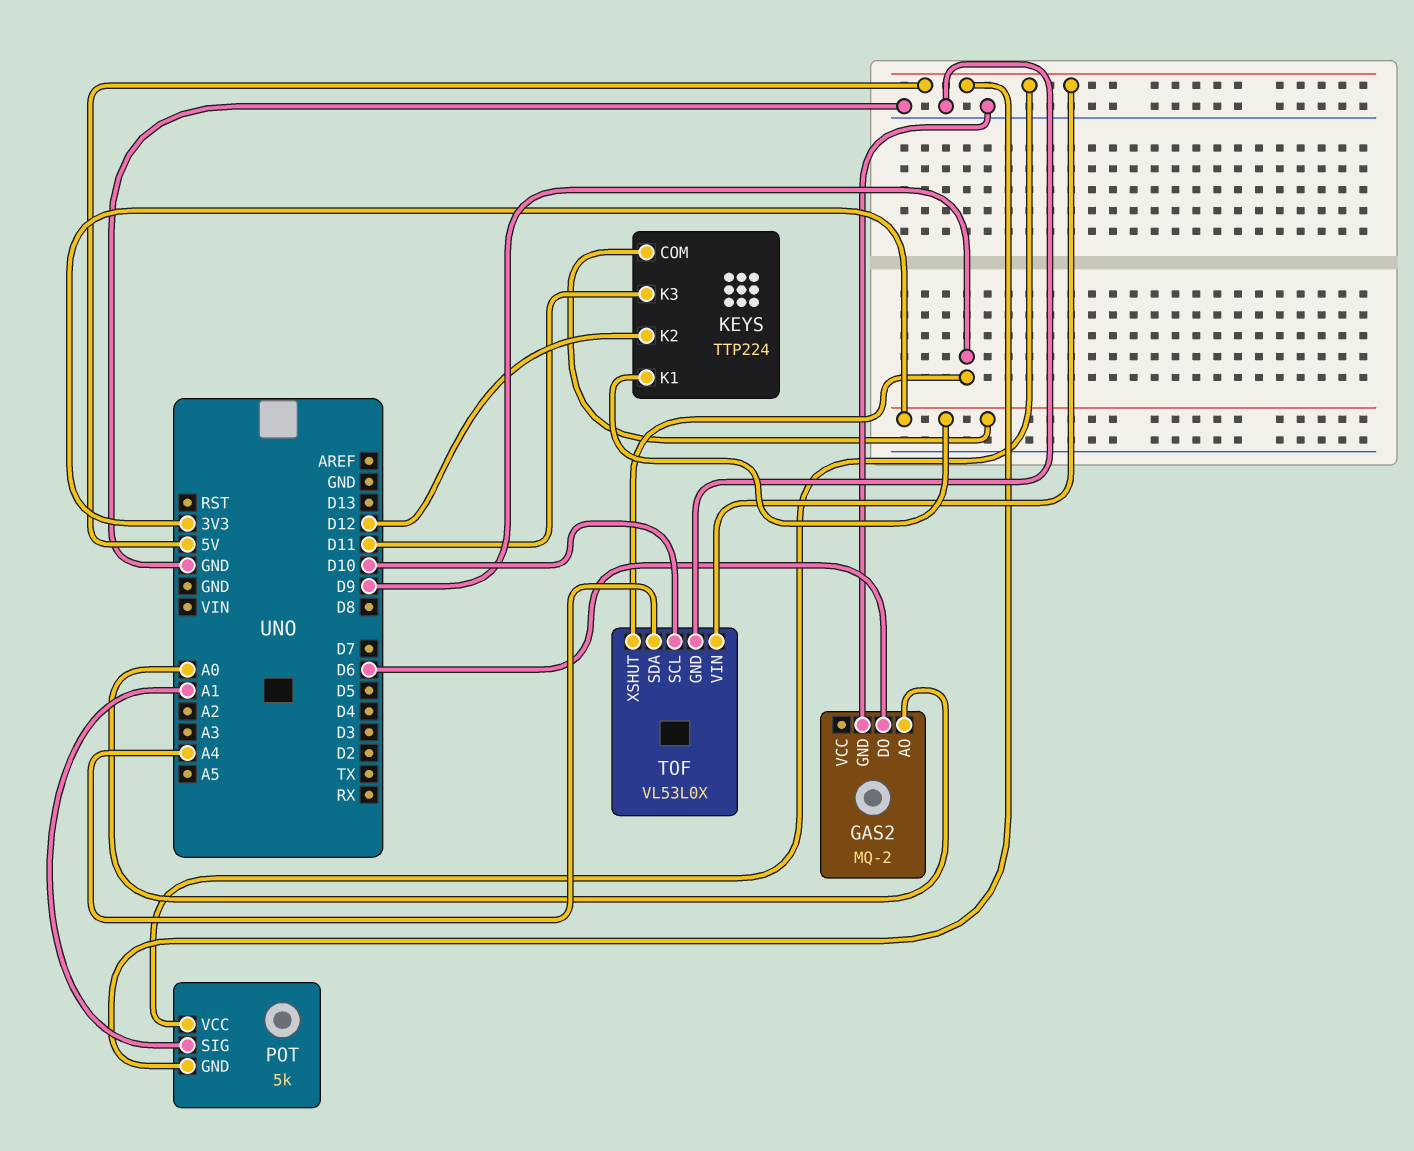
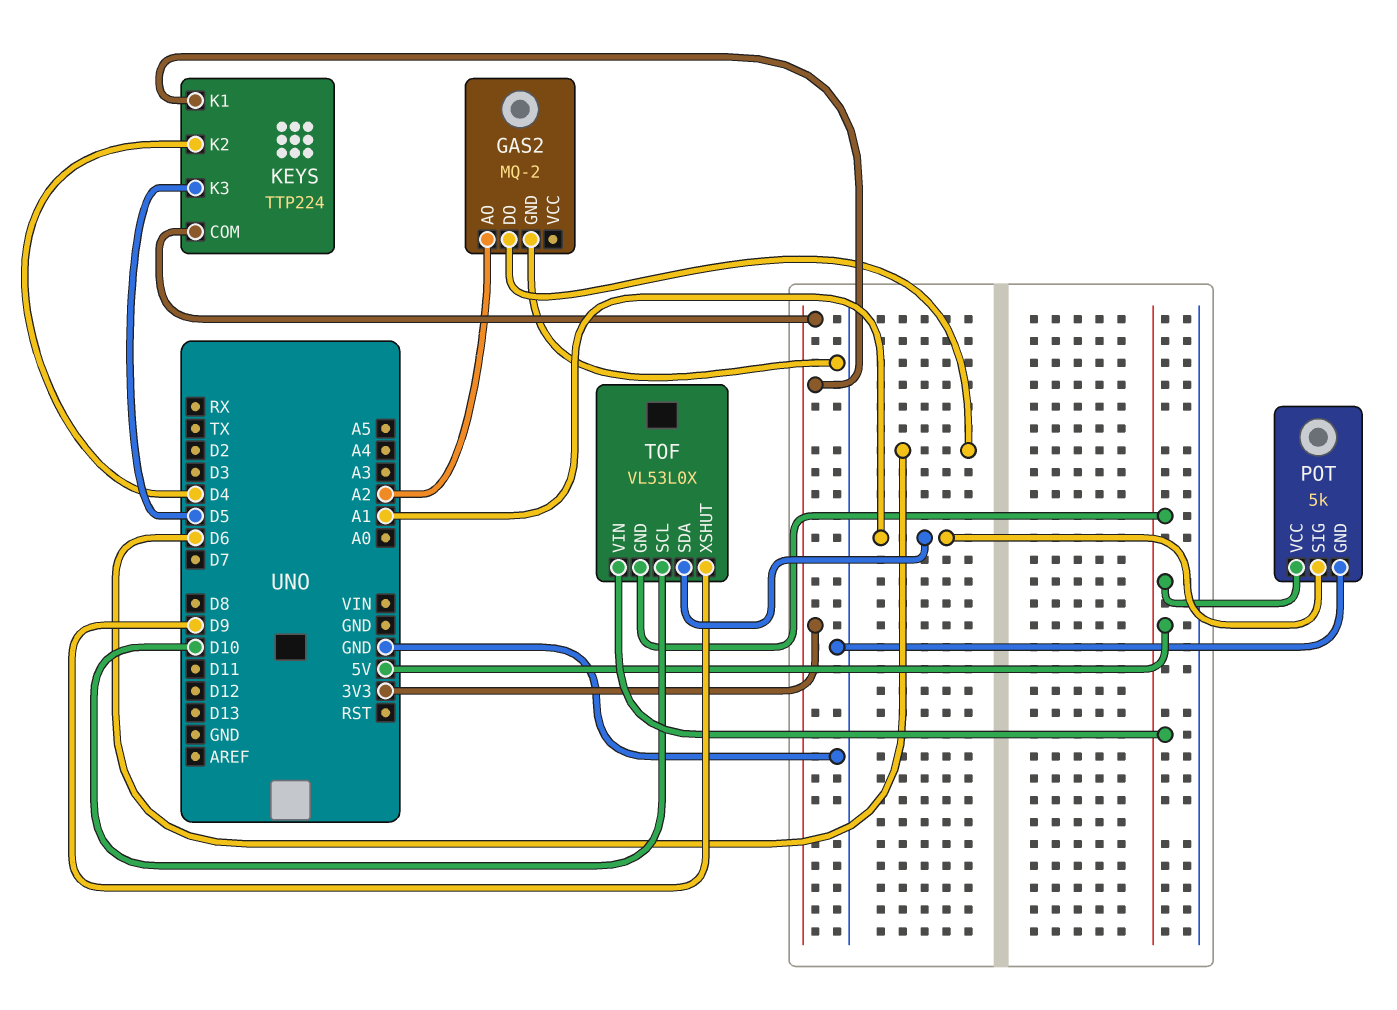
GAS2 pin AO: A0 -> A2
KEYS pin K2: D12 -> D4
KEYS pin K3: D11 -> D5
POT pin GND: 5V -> GND
TOF pin GND: GND -> 5V
TOF pin SDA: A4 -> A1

